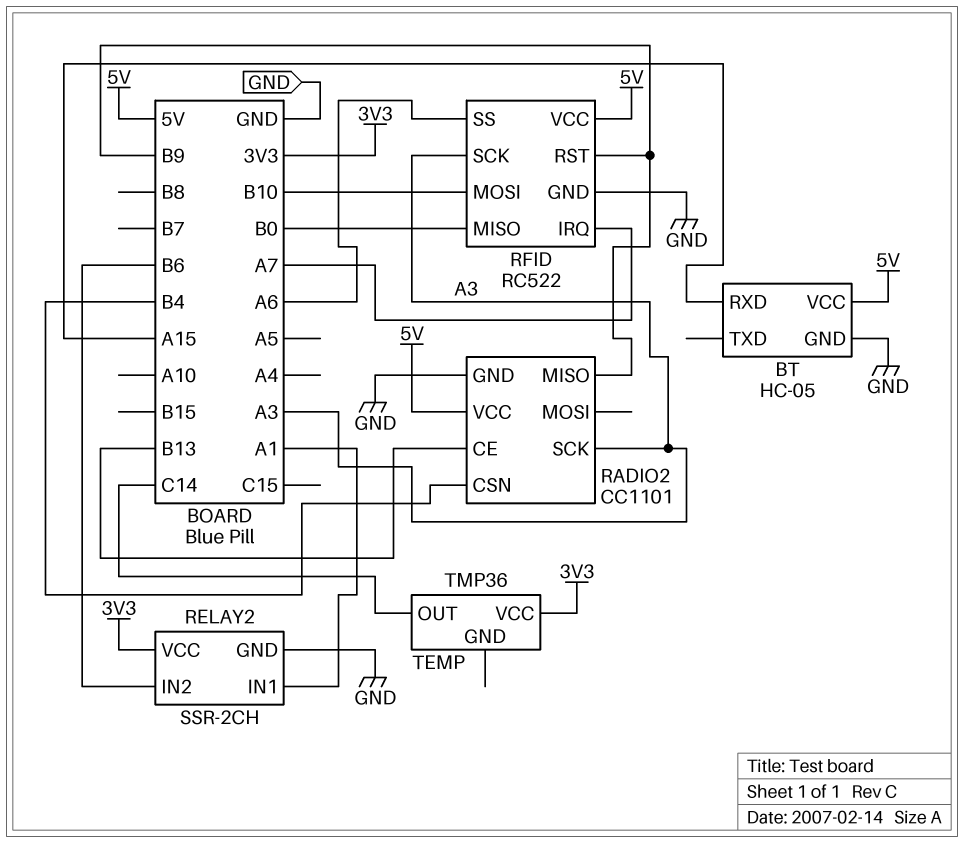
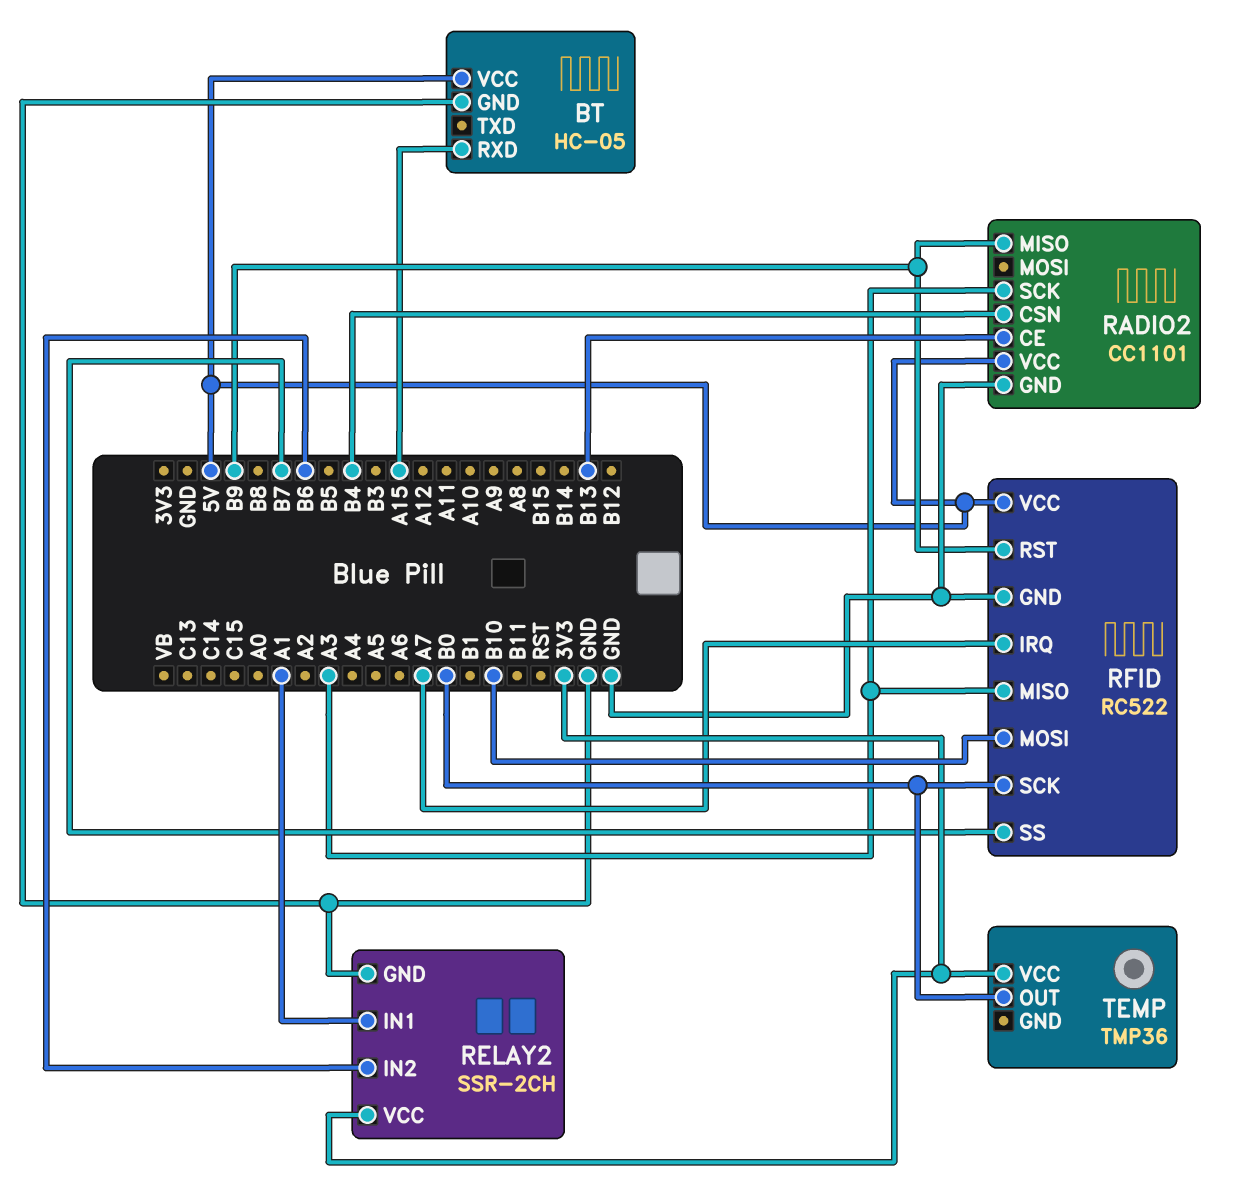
RFID pin MISO: B0 -> A3
RFID pin SCK: A3 -> B0
RFID pin SS: A6 -> B7
TEMP pin OUT: C14 -> B0

